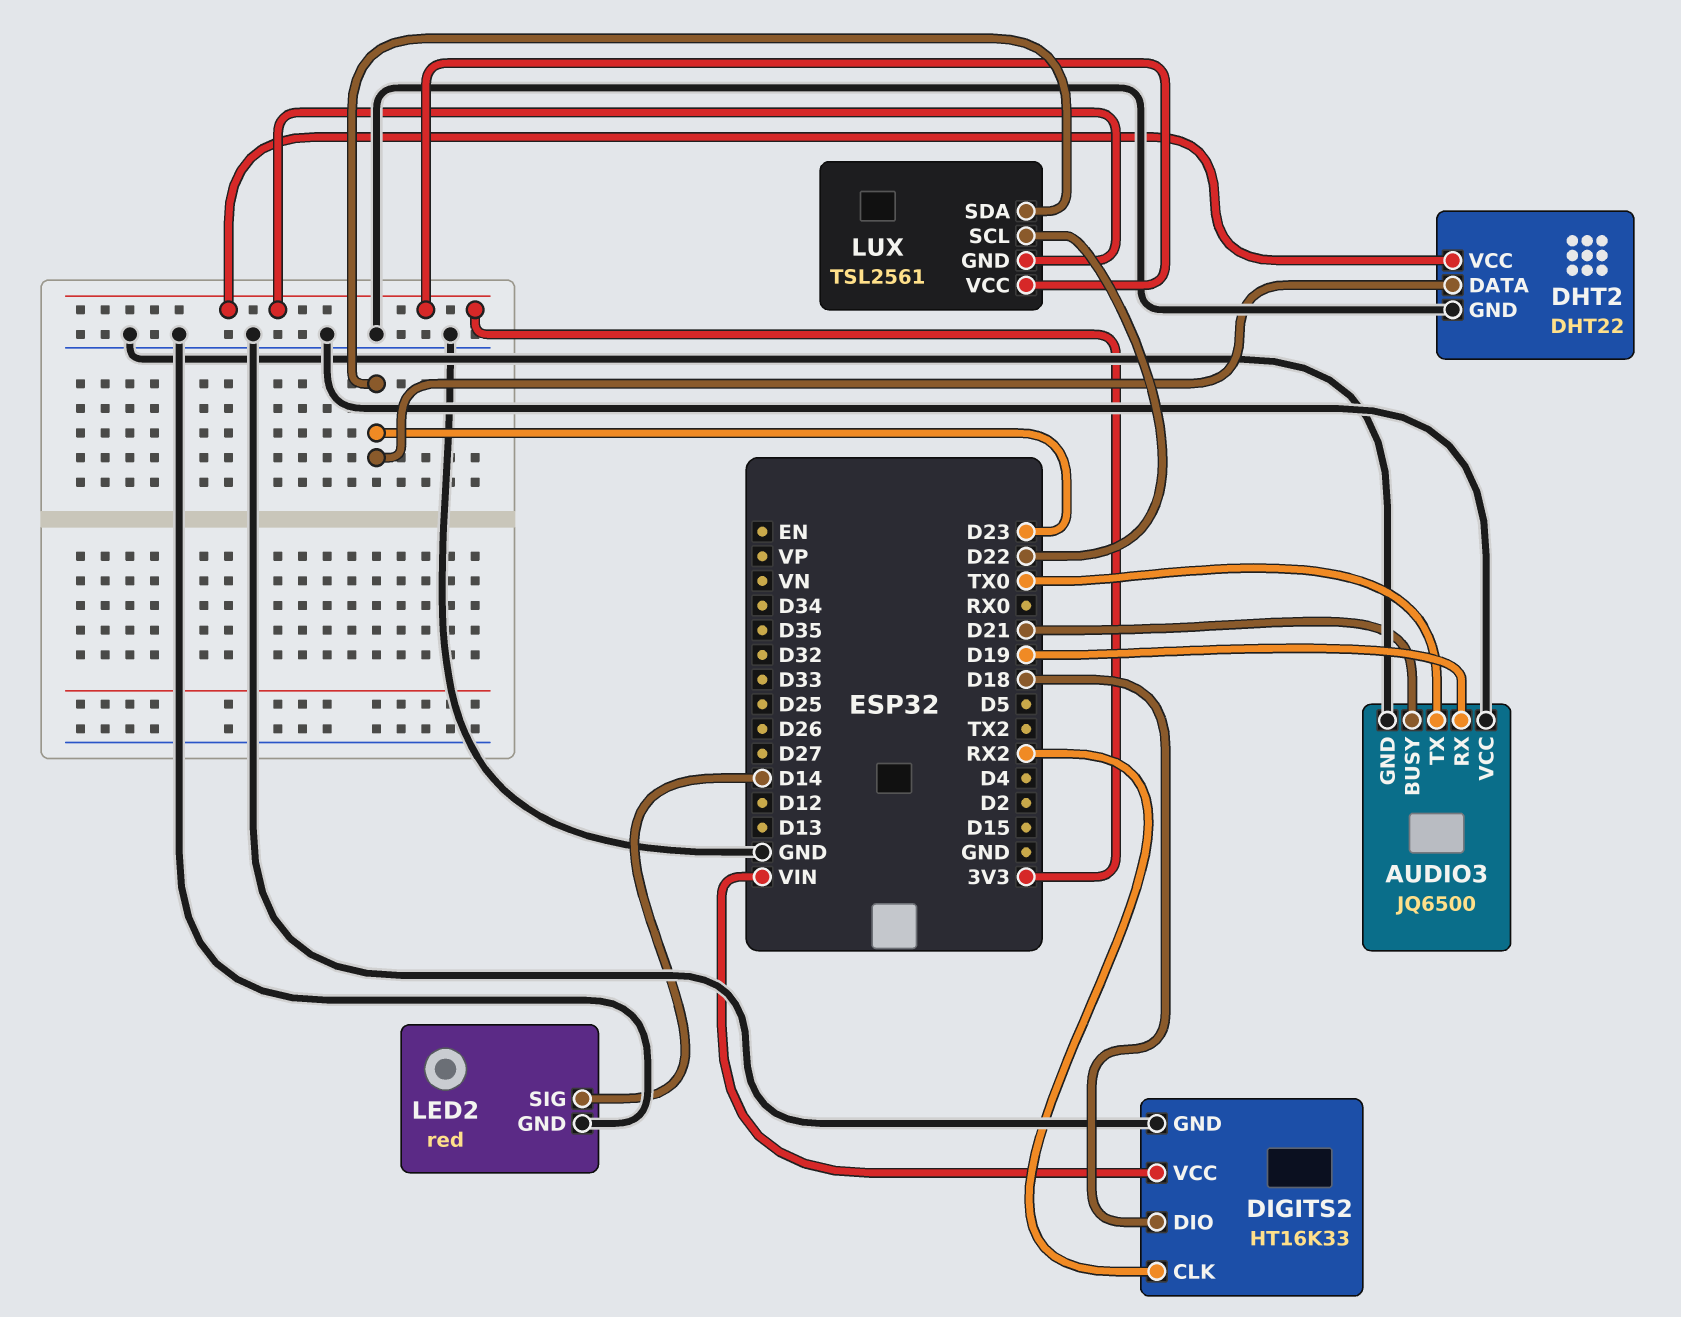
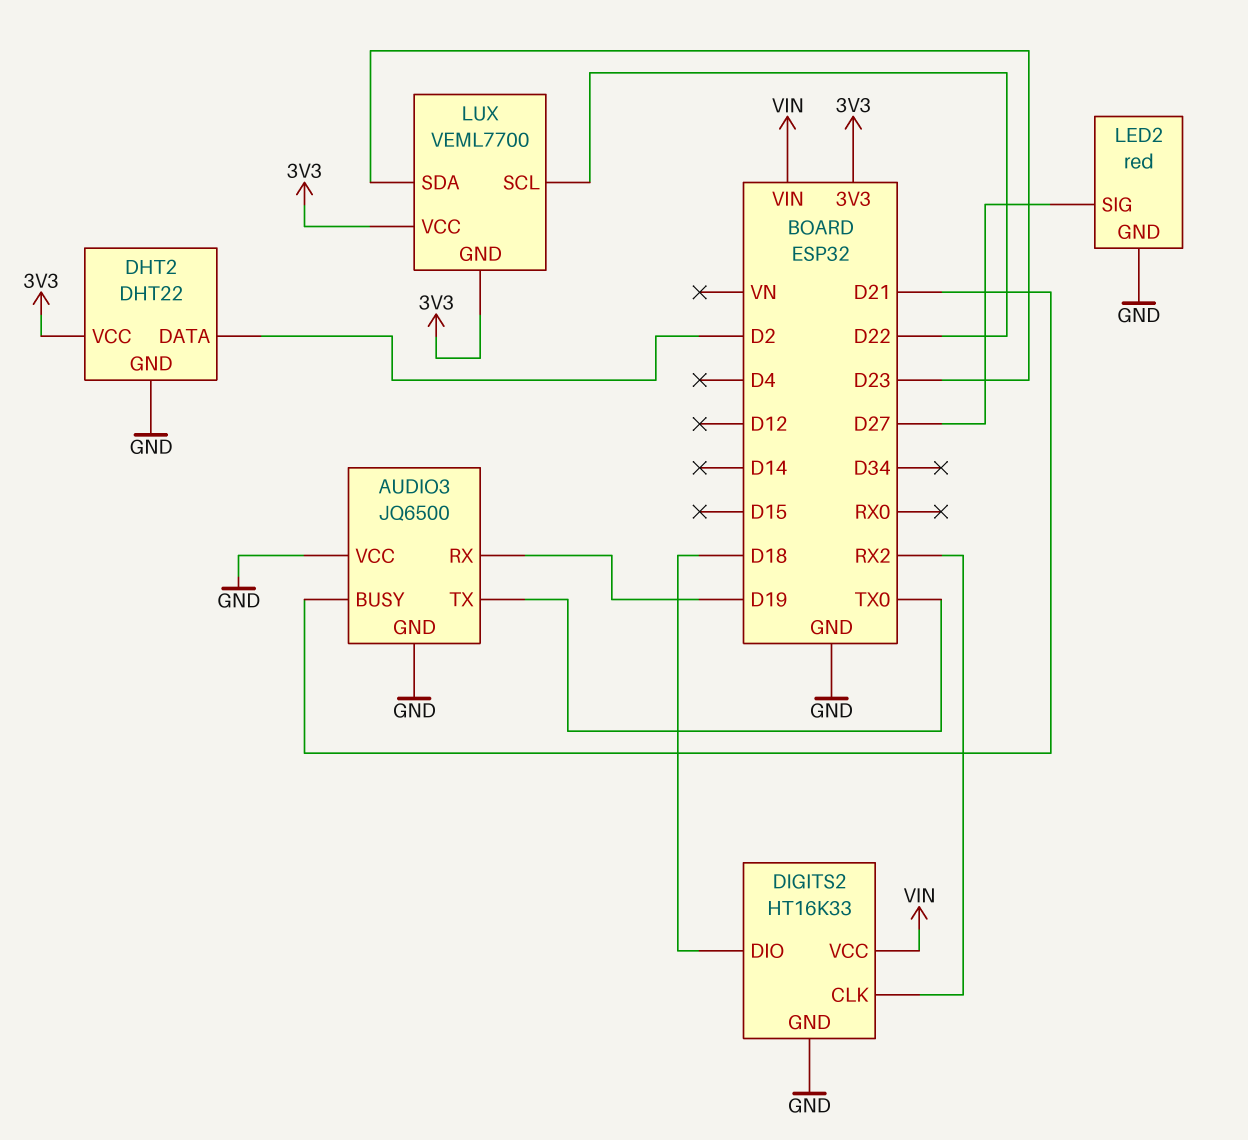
DHT2 pin DATA: D23 -> D2
LED2 pin SIG: D14 -> D27
LUX: TSL2561 -> VEML7700

